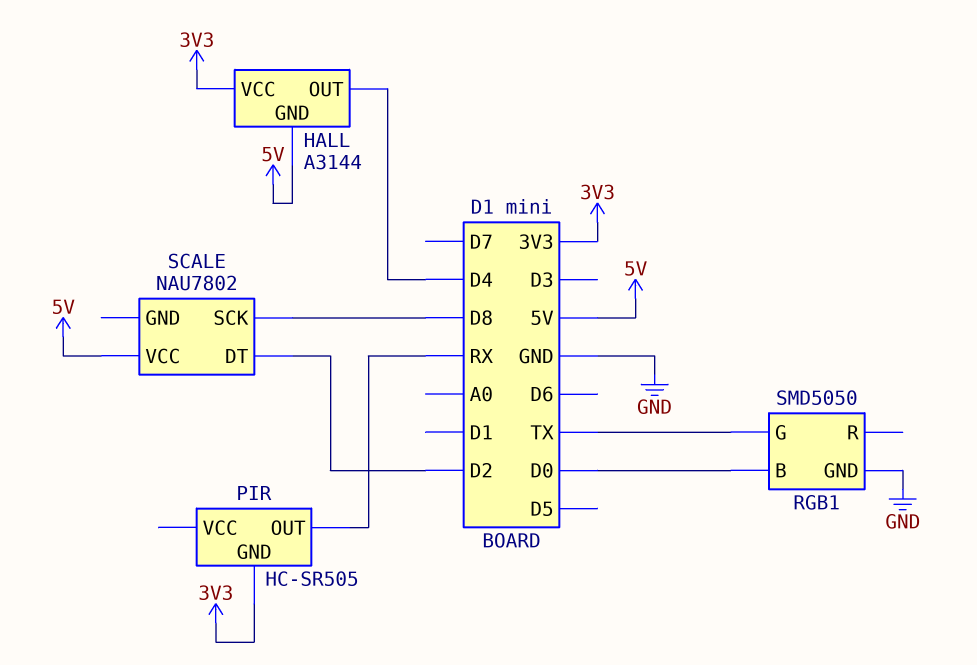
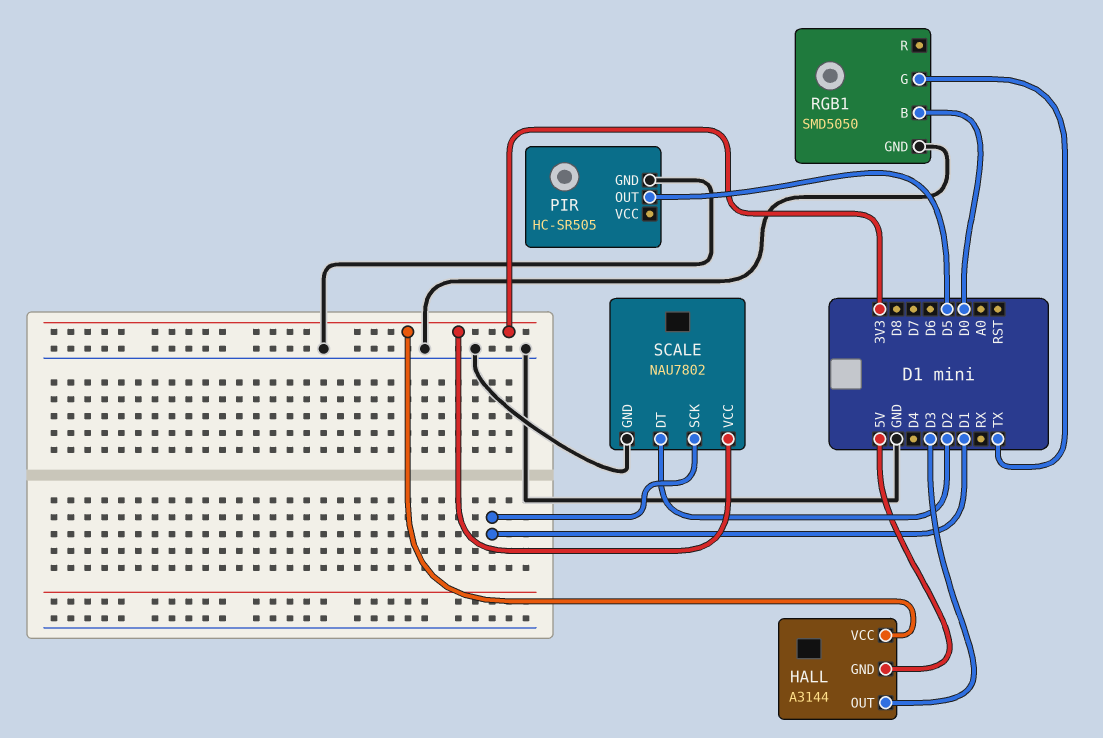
HALL pin OUT: D4 -> D3
PIR pin GND: 3V3 -> GND
PIR pin OUT: RX -> D5
SCALE pin GND: none -> GND
SCALE pin SCK: D8 -> D1
SCALE pin VCC: 5V -> 3V3

